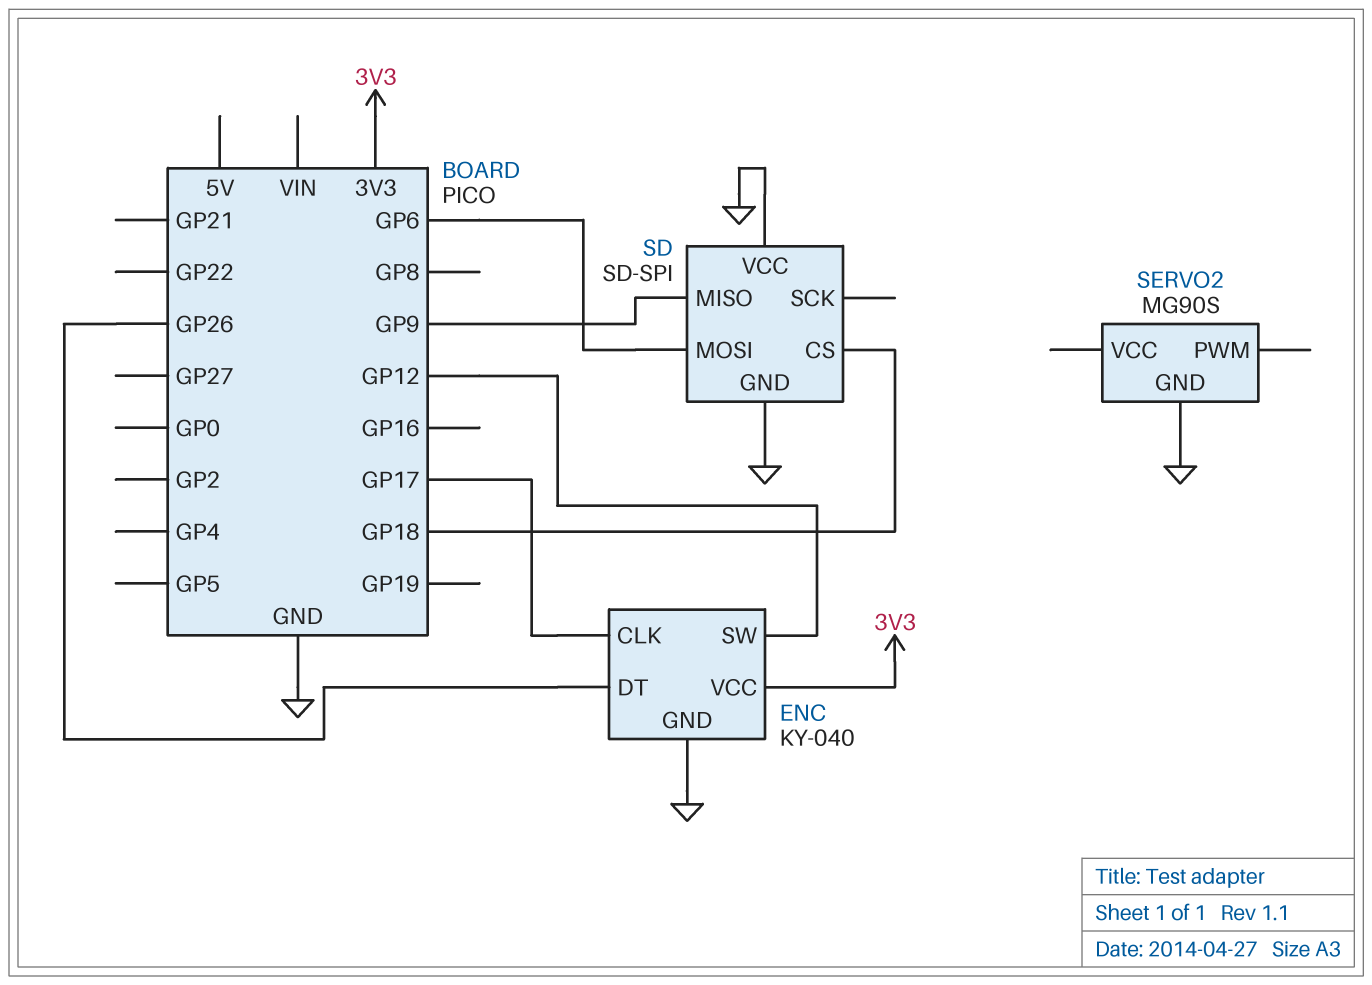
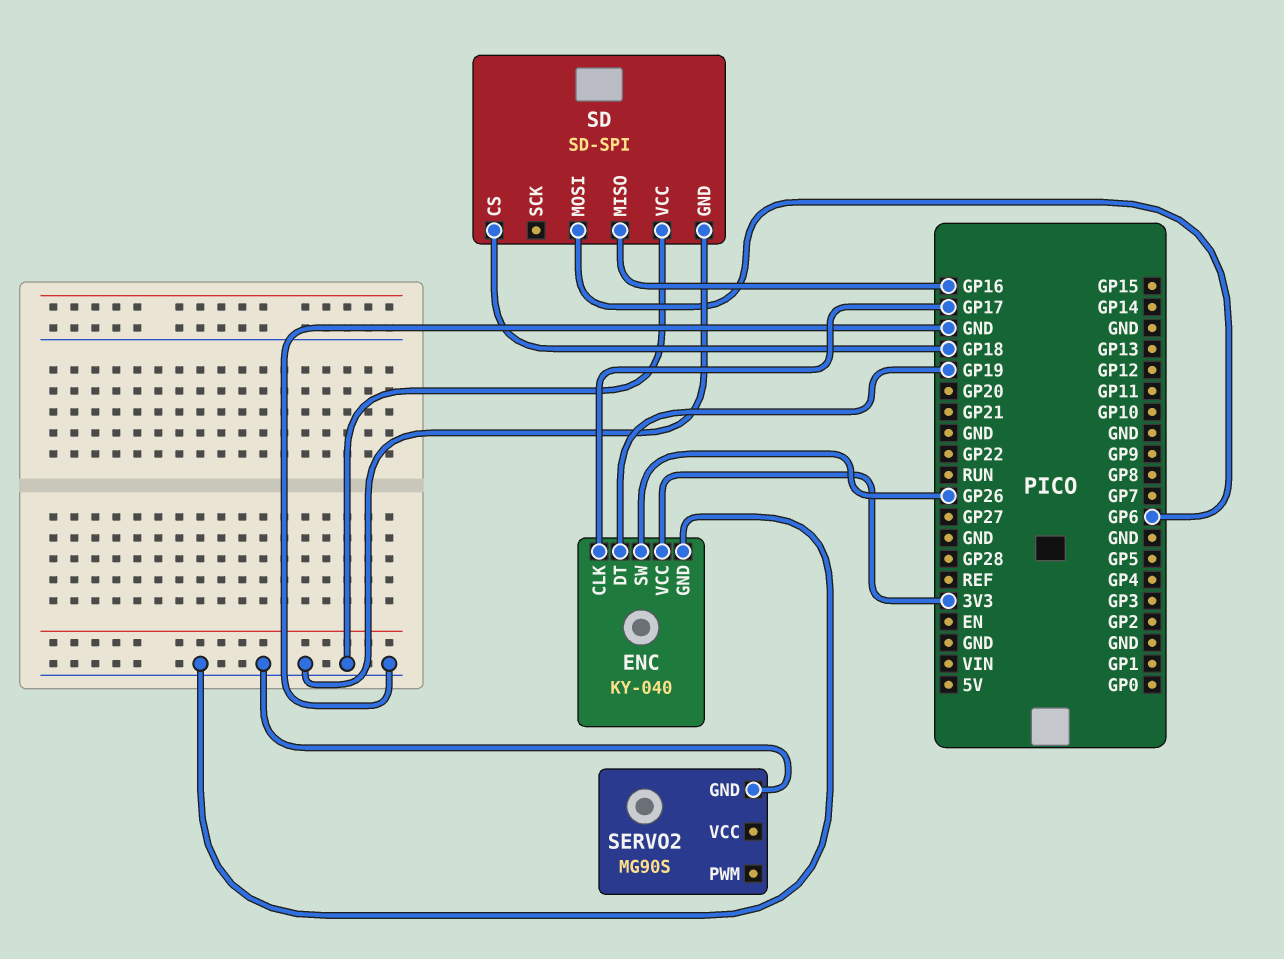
ENC pin DT: GP26 -> GP19
ENC pin SW: GP12 -> GP26
SD pin MISO: GP9 -> GP16

